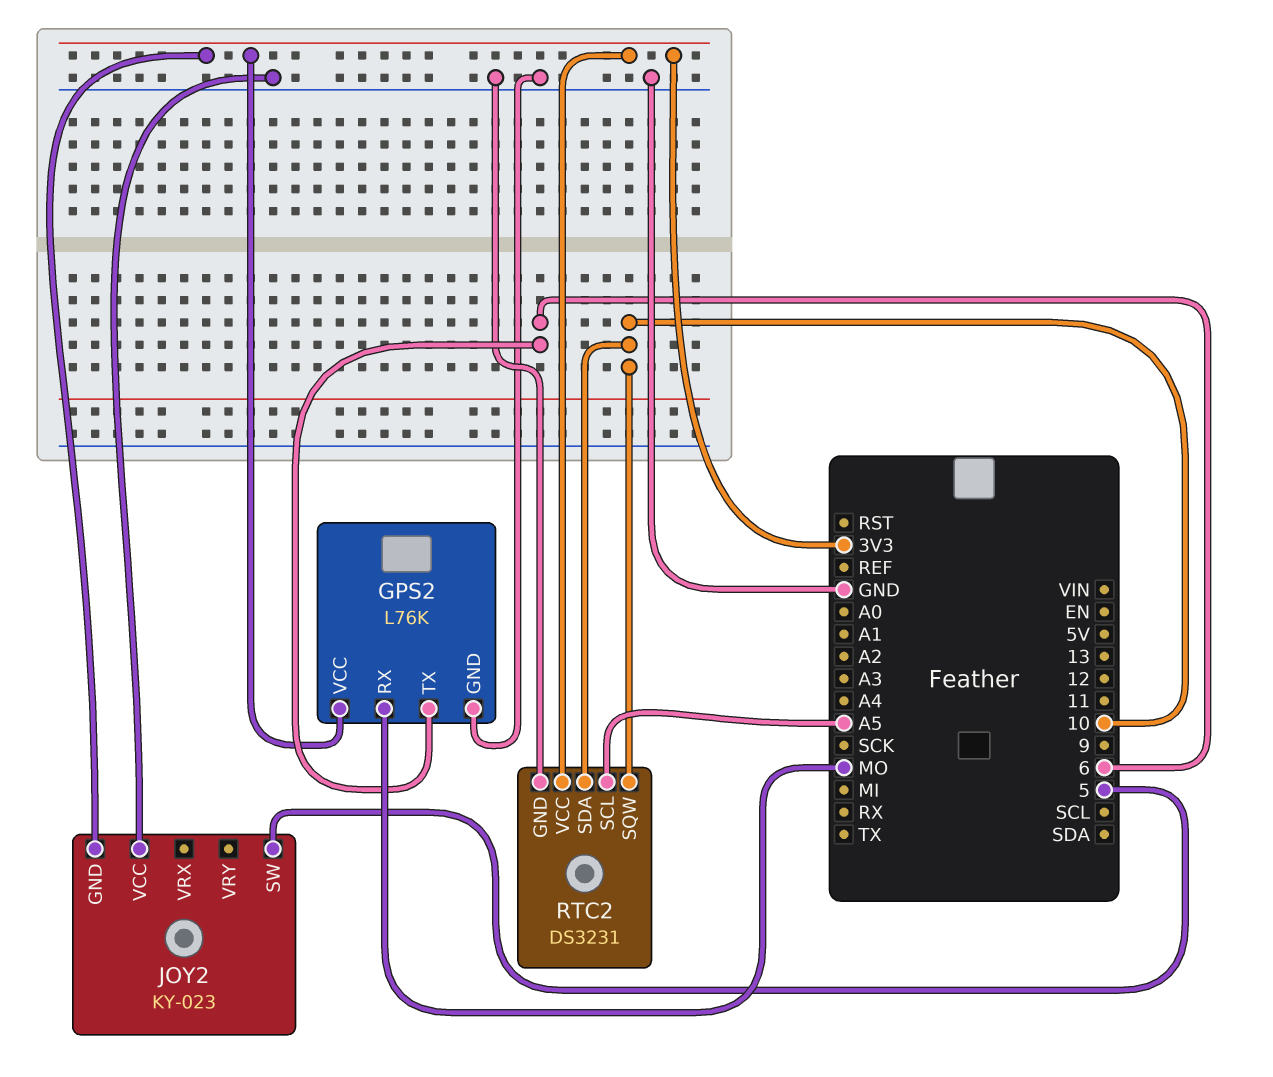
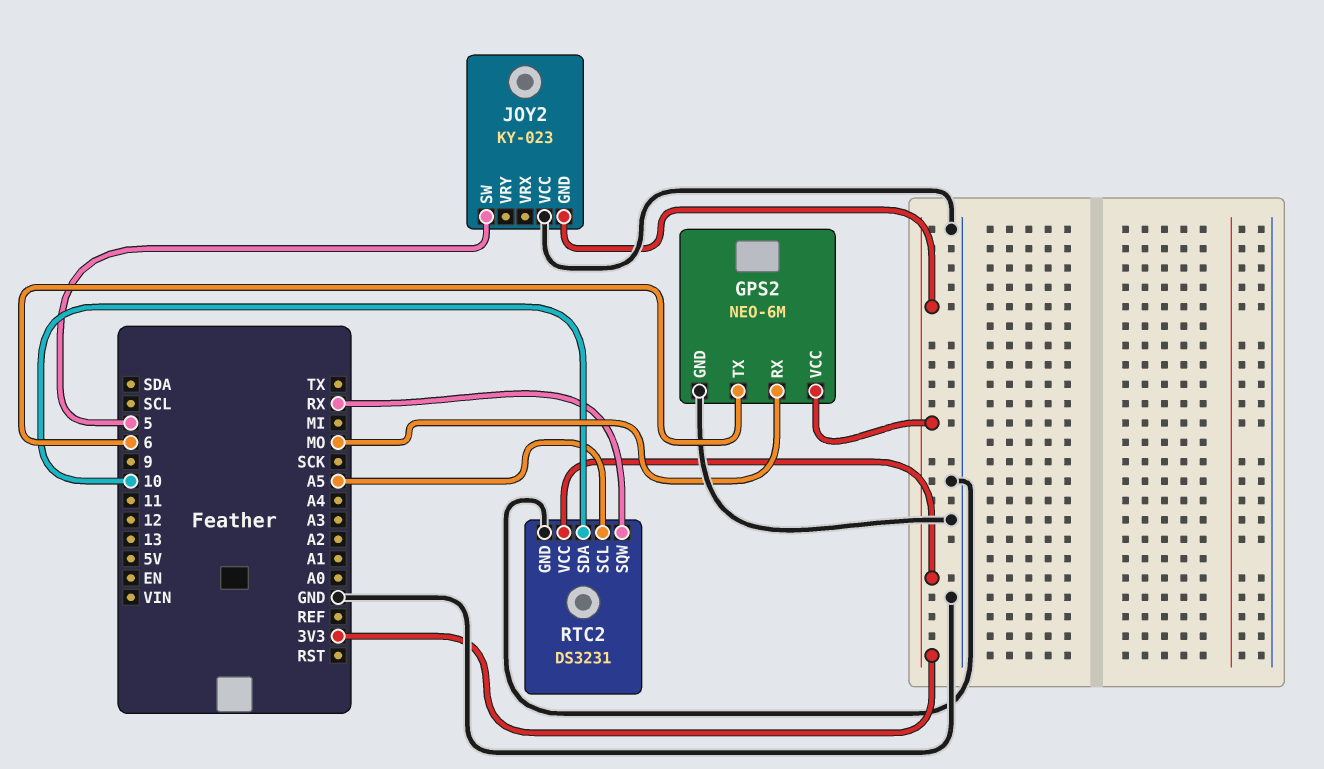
GPS2: L76K -> NEO-6M
RTC2 pin SQW: 10 -> RX

